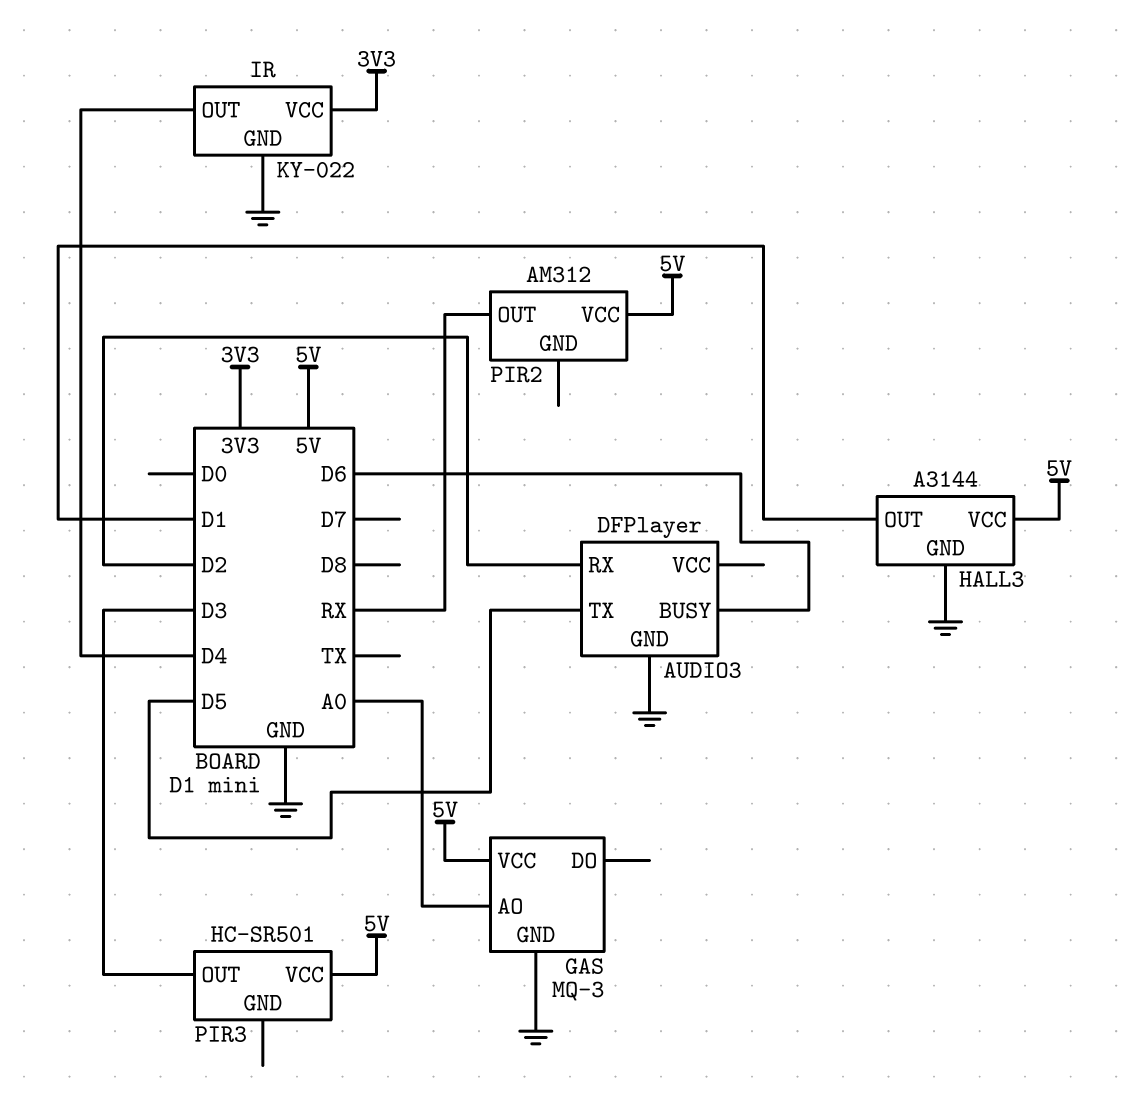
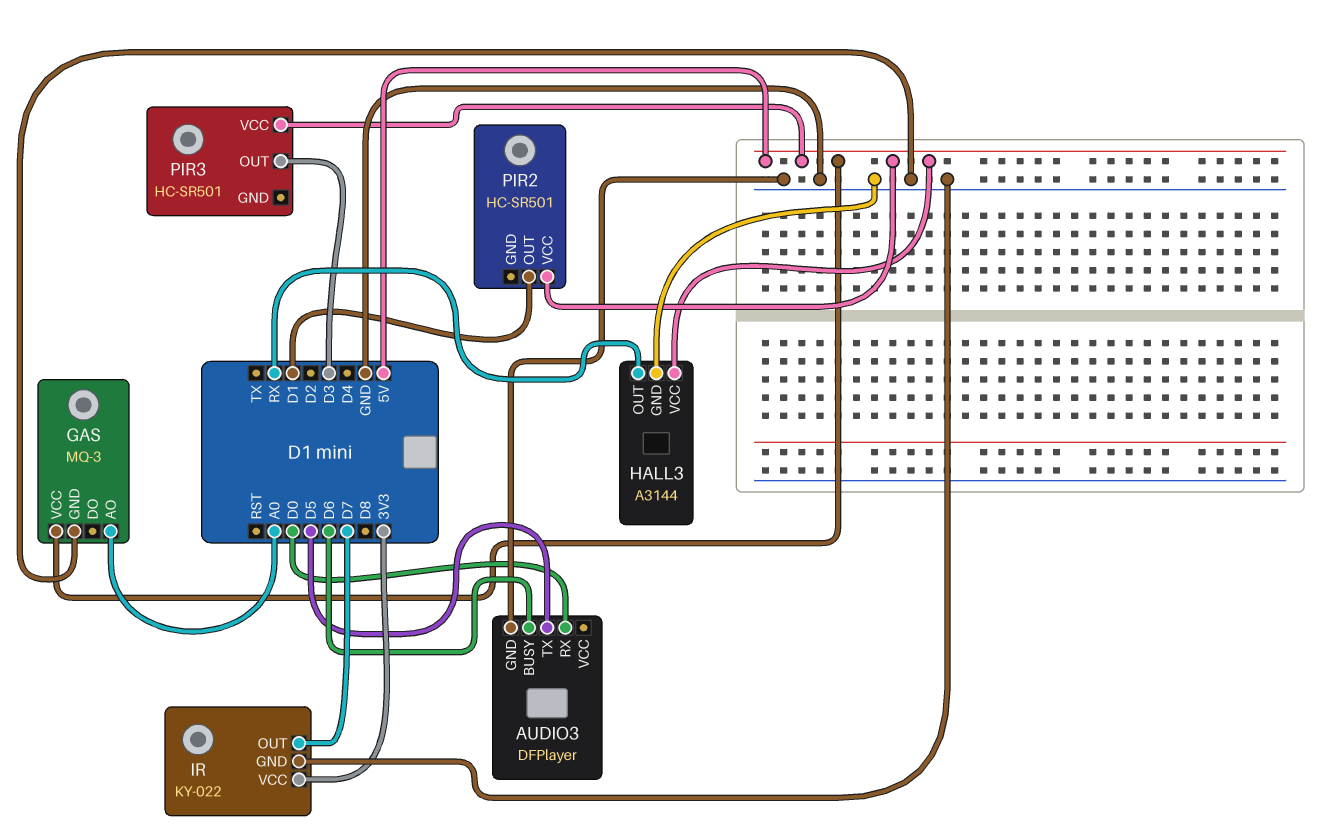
AUDIO3 pin RX: D2 -> D0
HALL3 pin OUT: D1 -> RX
IR pin OUT: D4 -> D7
PIR2: AM312 -> HC-SR501
PIR2 pin OUT: RX -> D1

